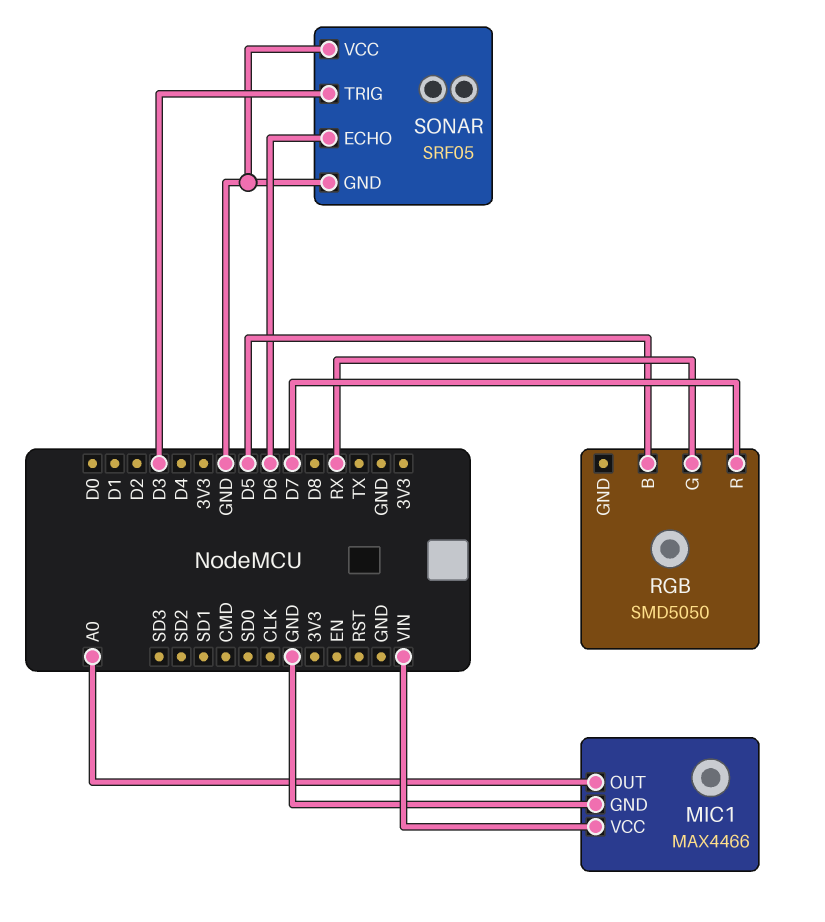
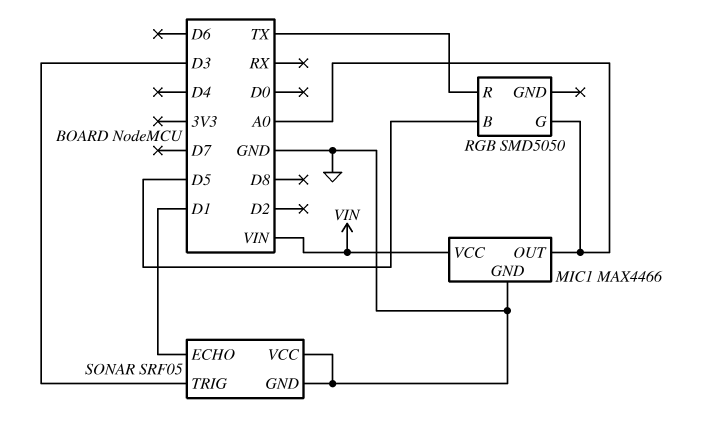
RGB pin G: RX -> A0
RGB pin R: D7 -> TX
SONAR pin ECHO: D6 -> D1

